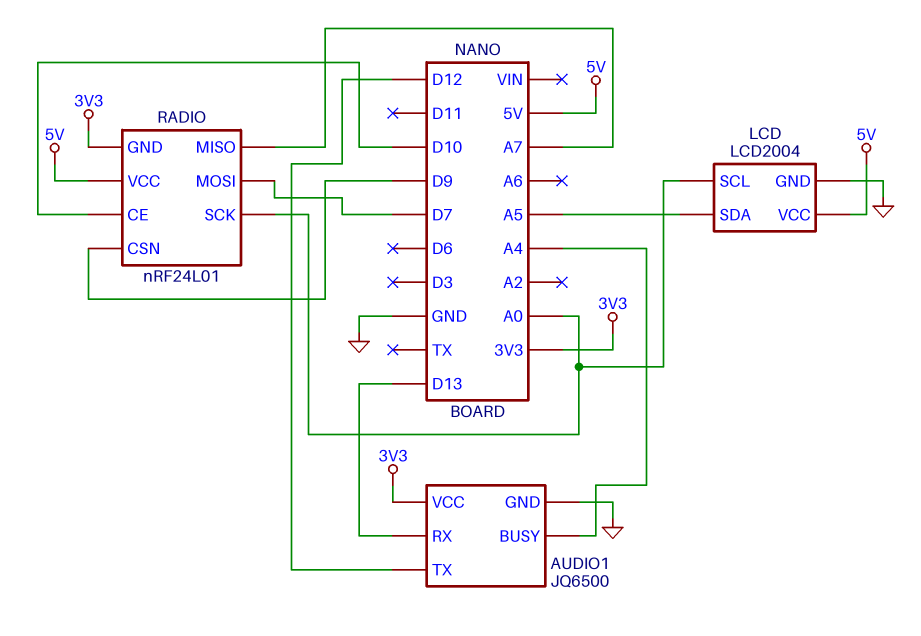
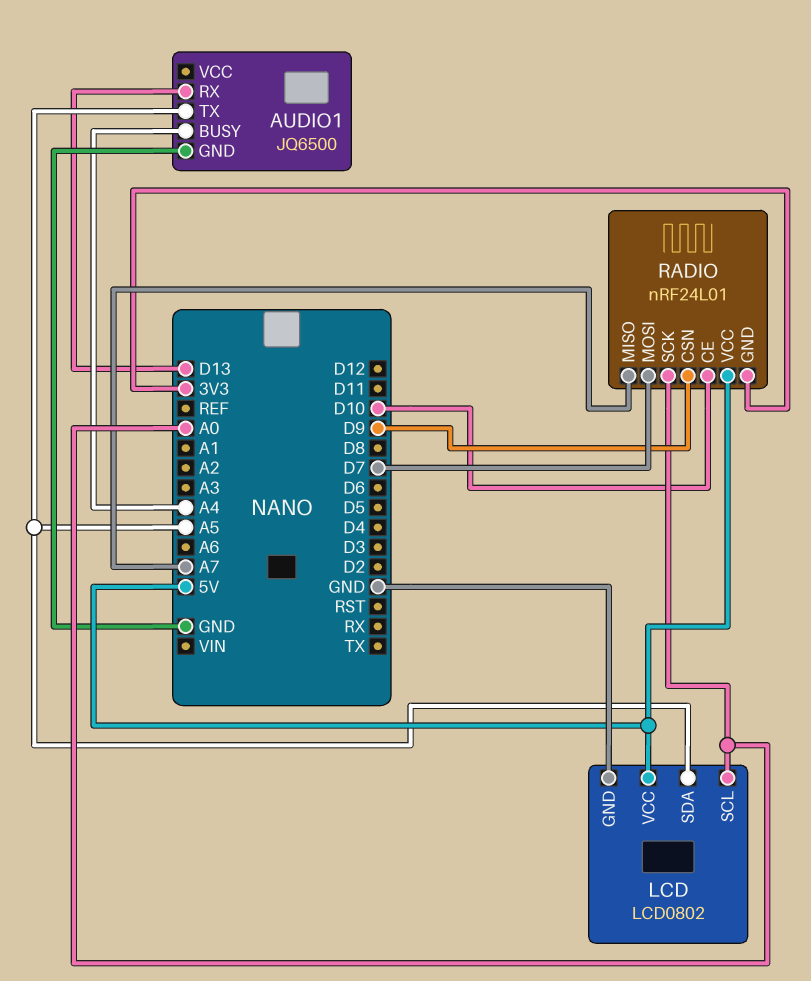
AUDIO1 pin TX: D12 -> A5
AUDIO1 pin VCC: 3V3 -> none
LCD: LCD2004 -> LCD0802

